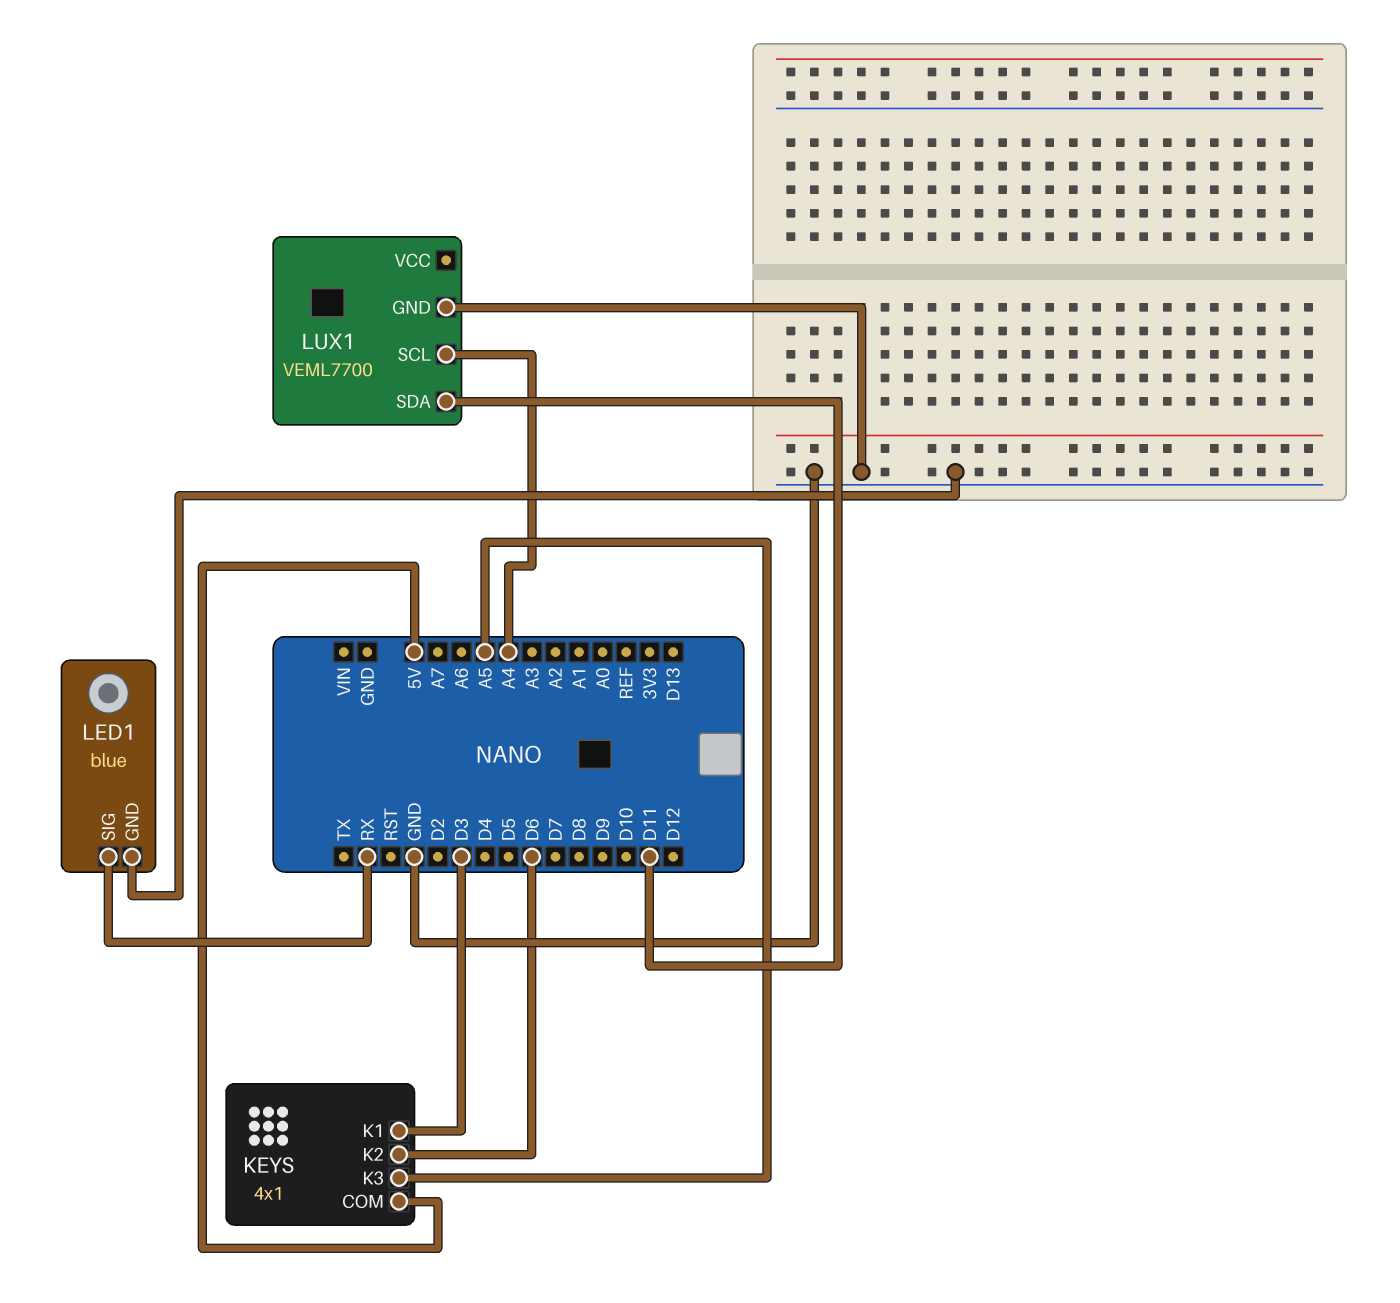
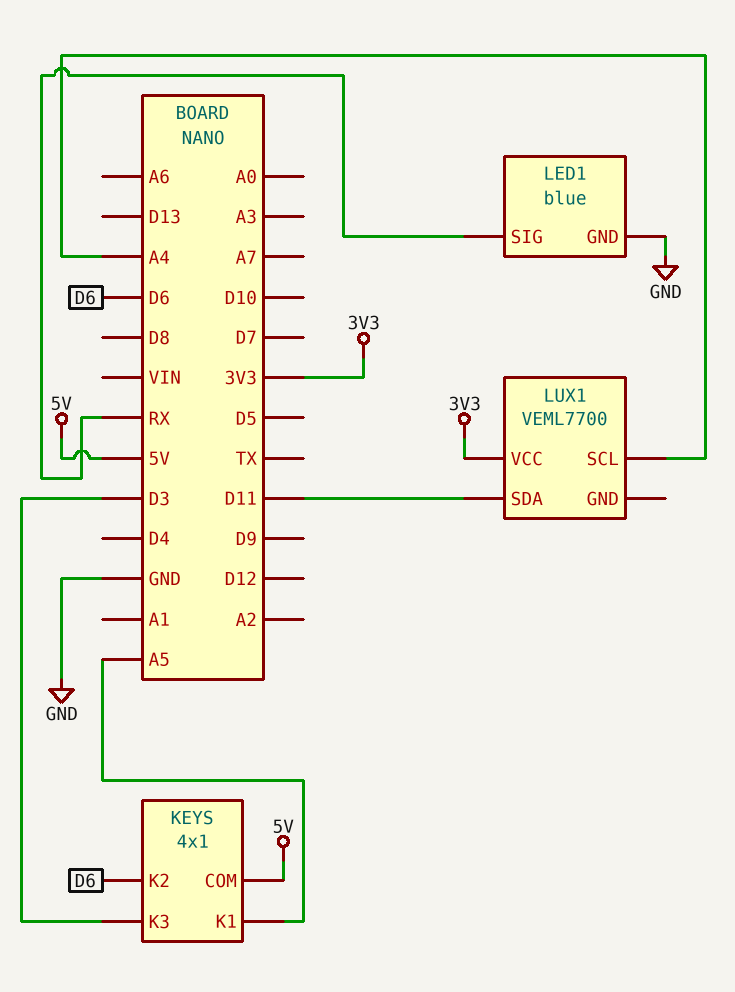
KEYS pin K1: D3 -> A5
KEYS pin K3: A5 -> D3
LUX1 pin GND: GND -> none
LUX1 pin VCC: none -> 3V3

